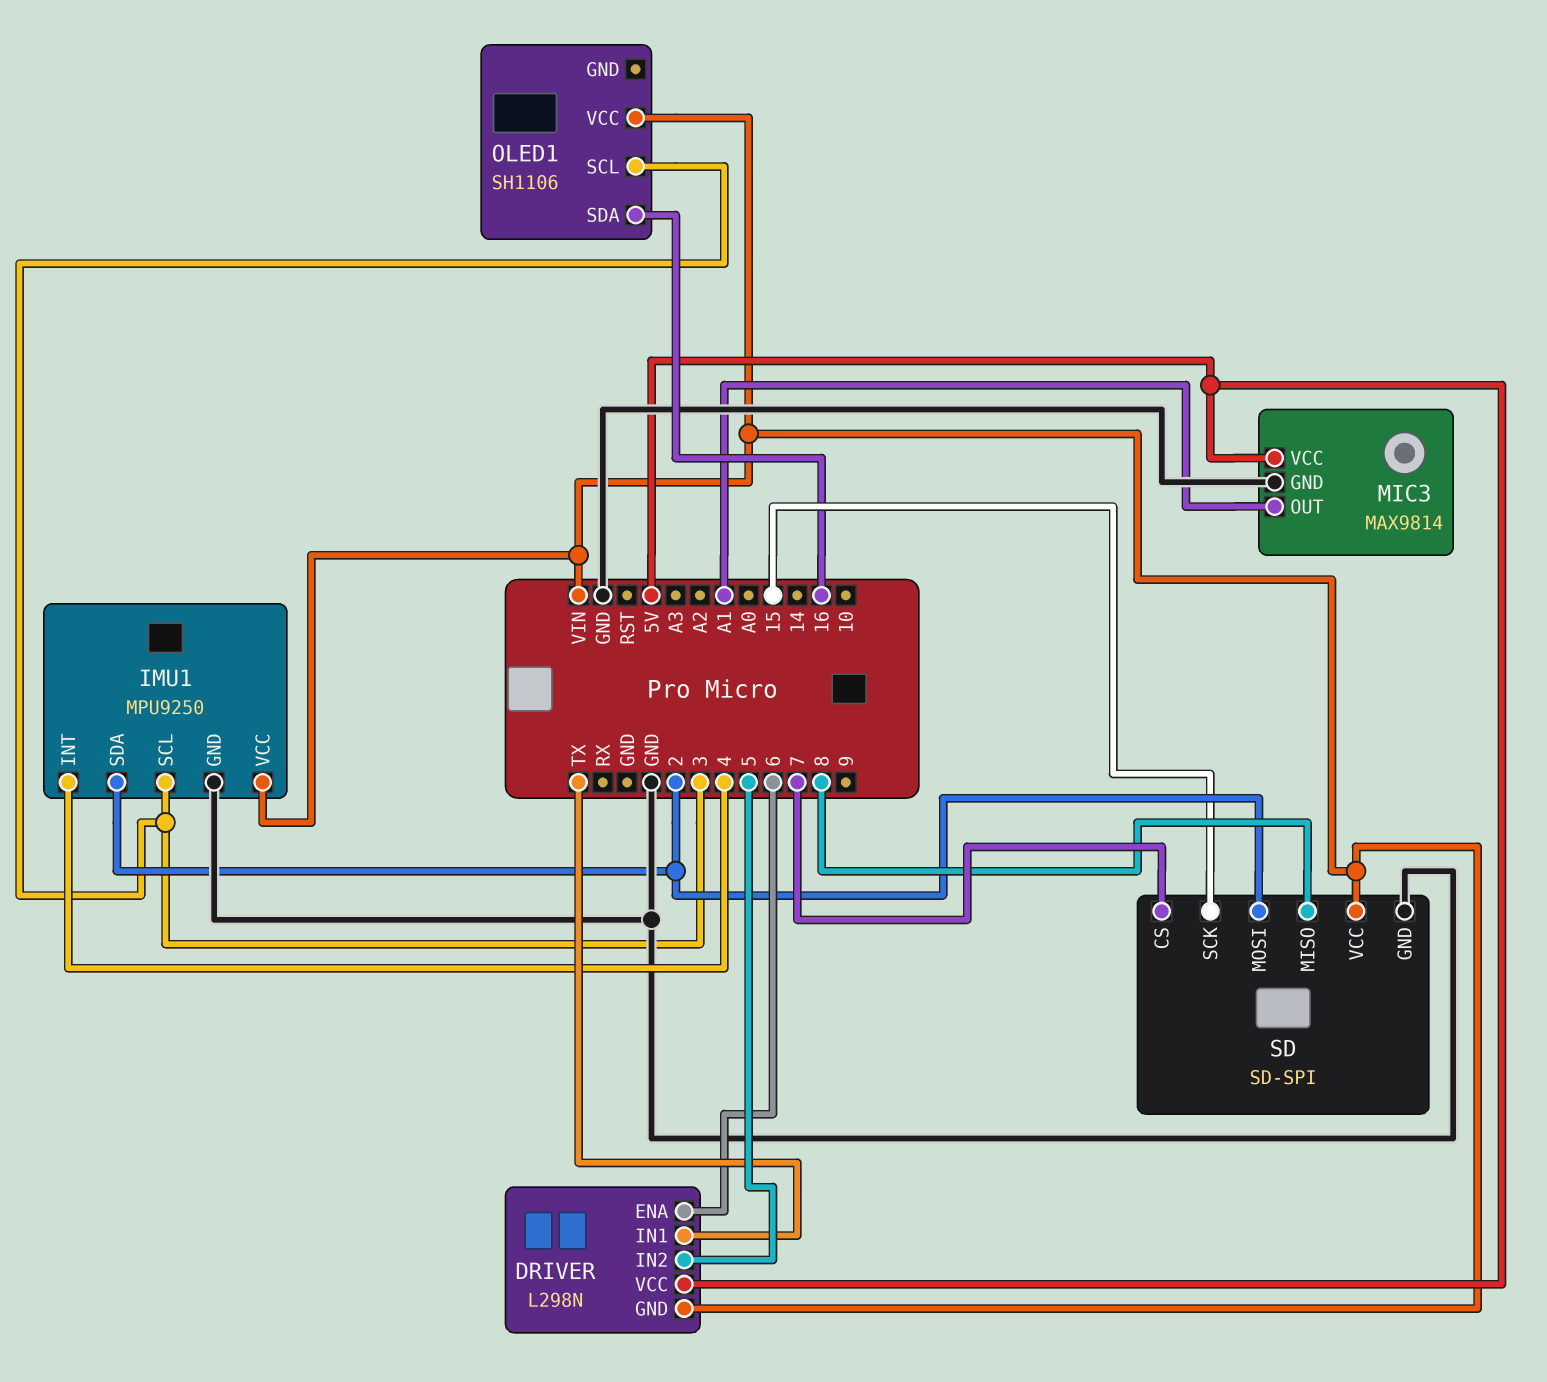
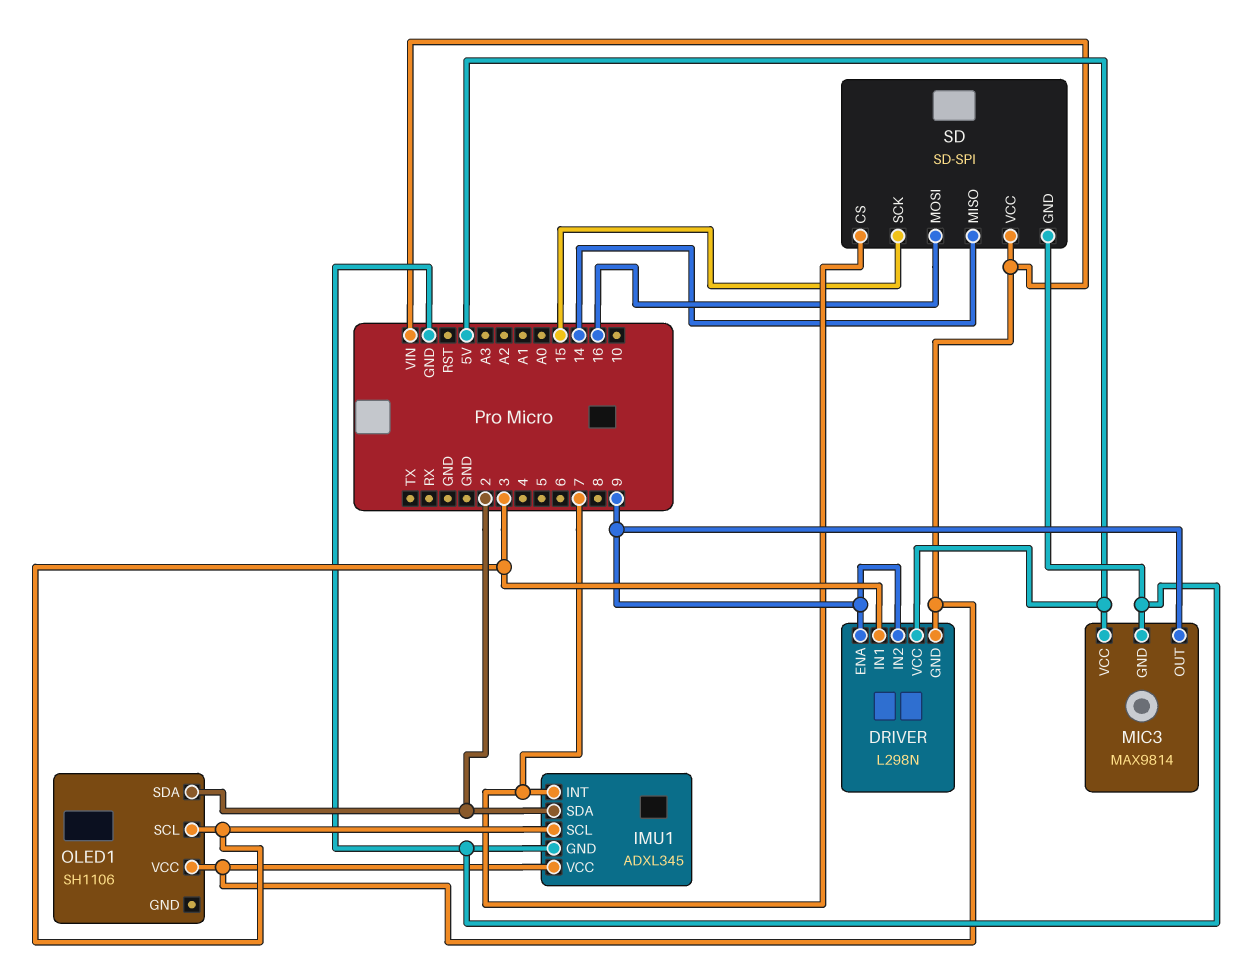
DRIVER pin ENA: 6 -> 9
DRIVER pin IN1: TX -> 3
DRIVER pin IN2: 5 -> 9
IMU1: MPU9250 -> ADXL345
IMU1 pin INT: 4 -> 7
MIC3 pin OUT: A1 -> 9
OLED1 pin SDA: 16 -> 2
SD pin MISO: 8 -> 14
SD pin MOSI: 2 -> 16

